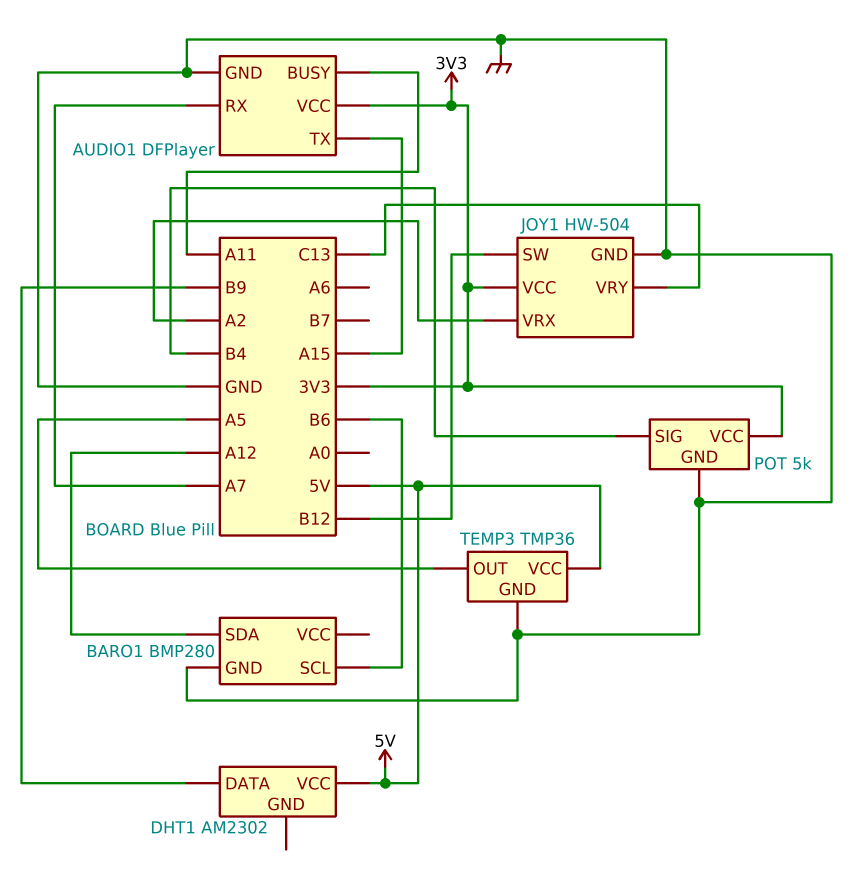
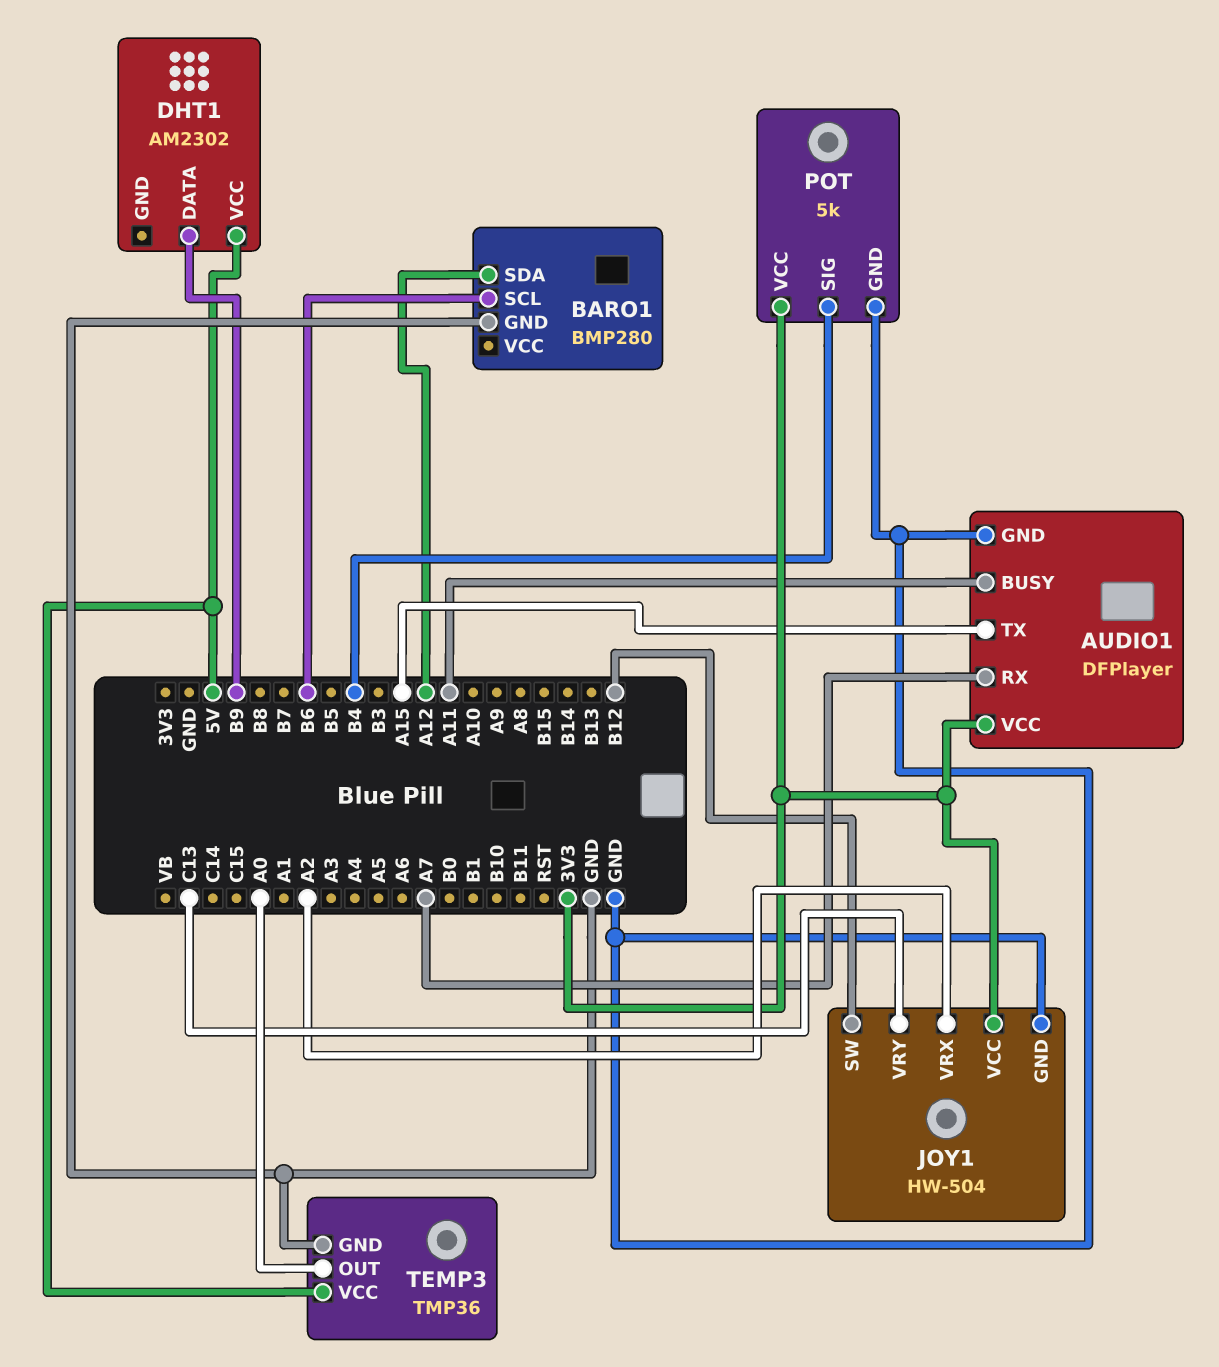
TEMP3 pin OUT: A5 -> A0

